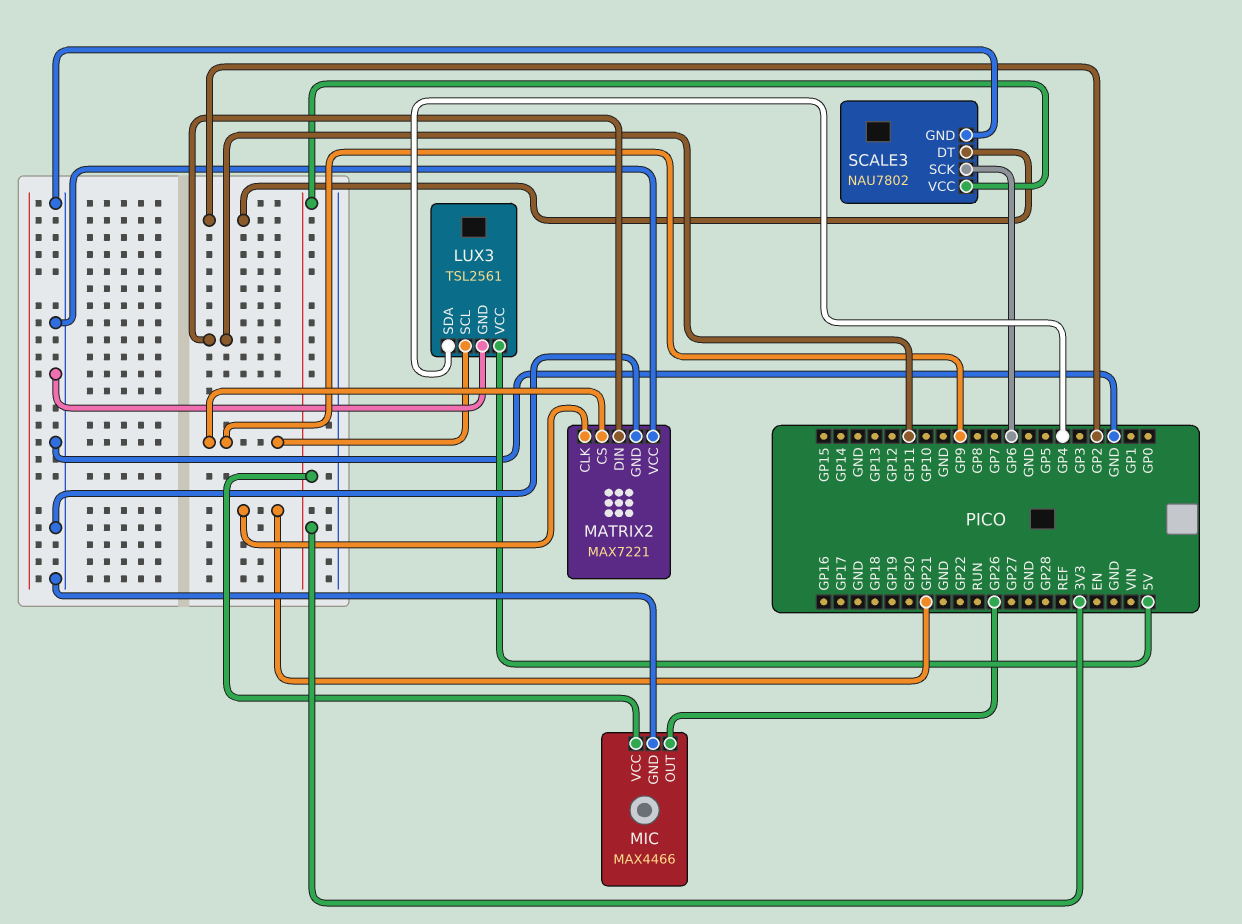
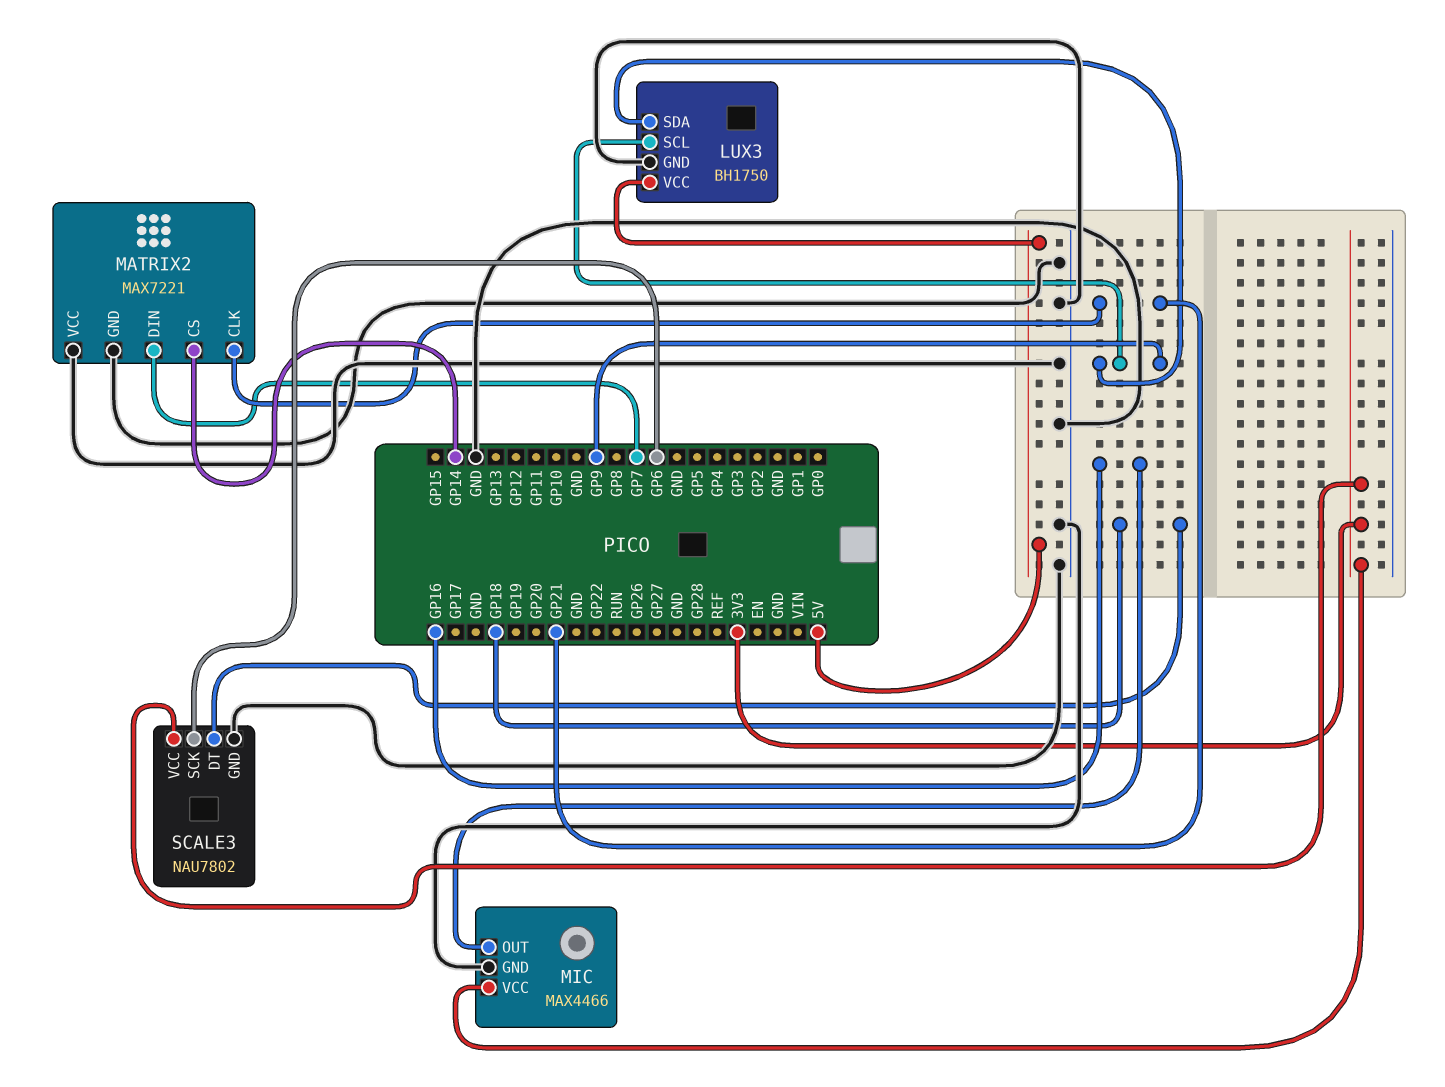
LUX3: TSL2561 -> BH1750
LUX3 pin SDA: GP4 -> GP9
MATRIX2 pin CS: GP9 -> GP14
MATRIX2 pin DIN: GP11 -> GP7
MIC pin OUT: GP26 -> GP16
SCALE3 pin DT: GP2 -> GP18

